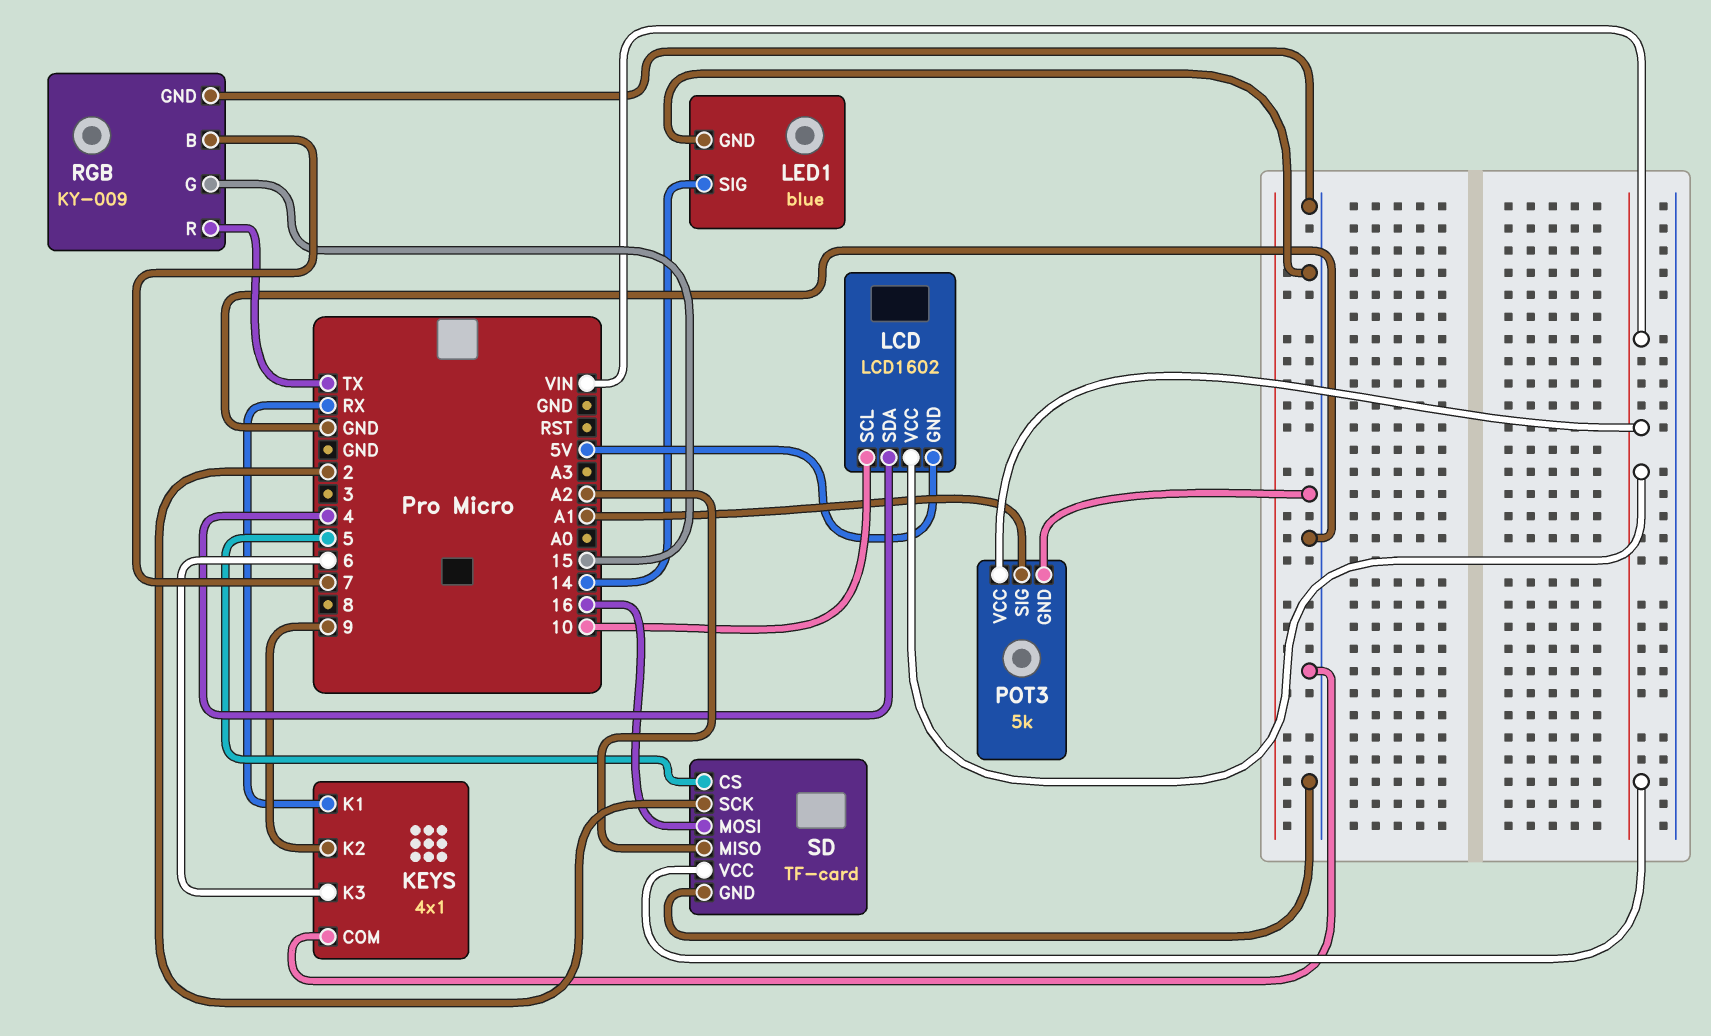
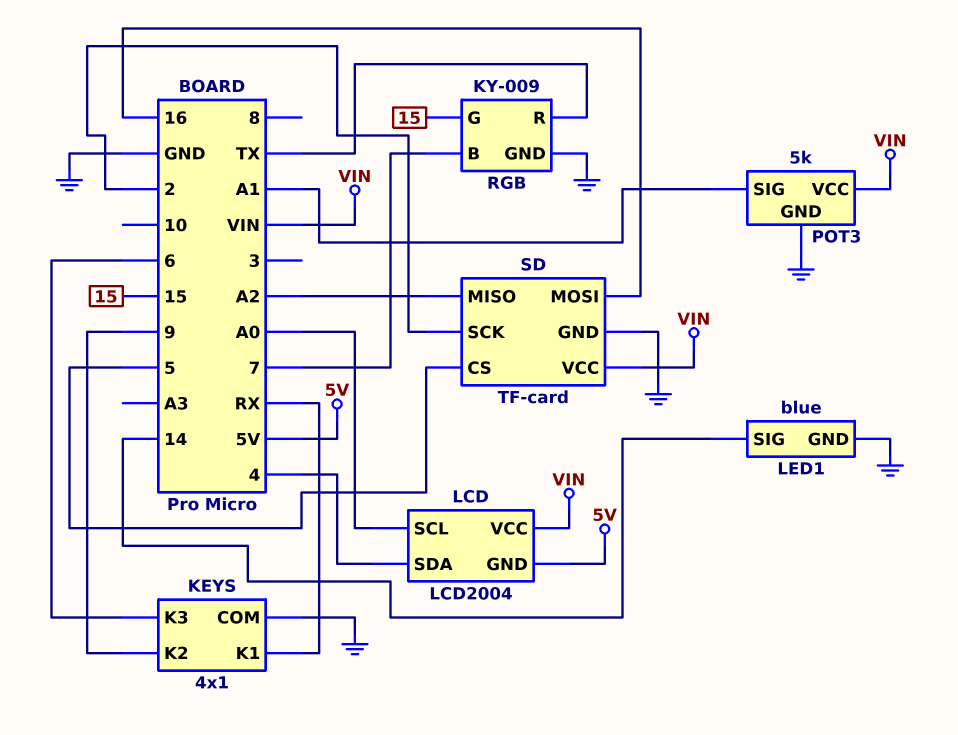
LCD: LCD1602 -> LCD2004
LCD pin SCL: 10 -> A0

